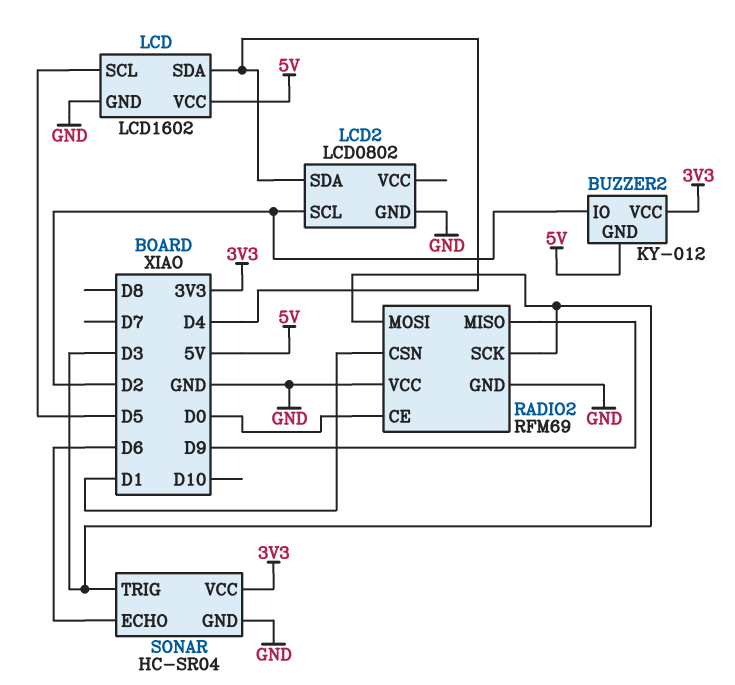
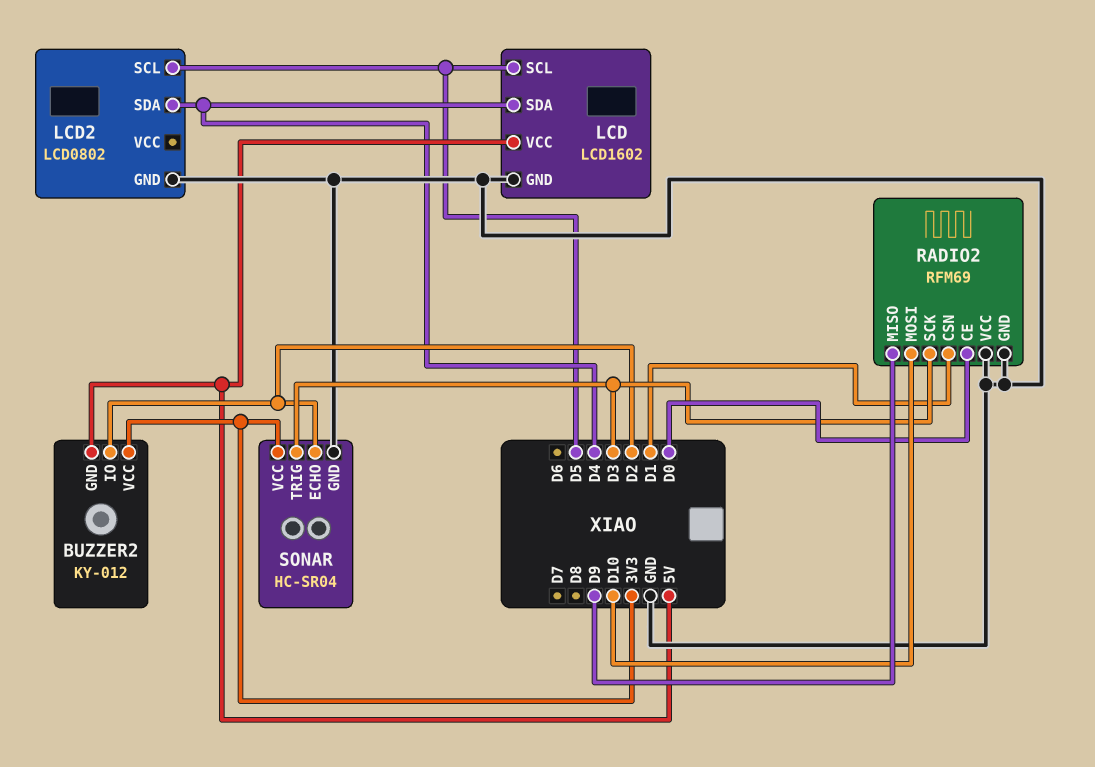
LCD2 pin SCL: D2 -> D5
RADIO2 pin MOSI: D3 -> D10
SONAR pin ECHO: D6 -> D2

